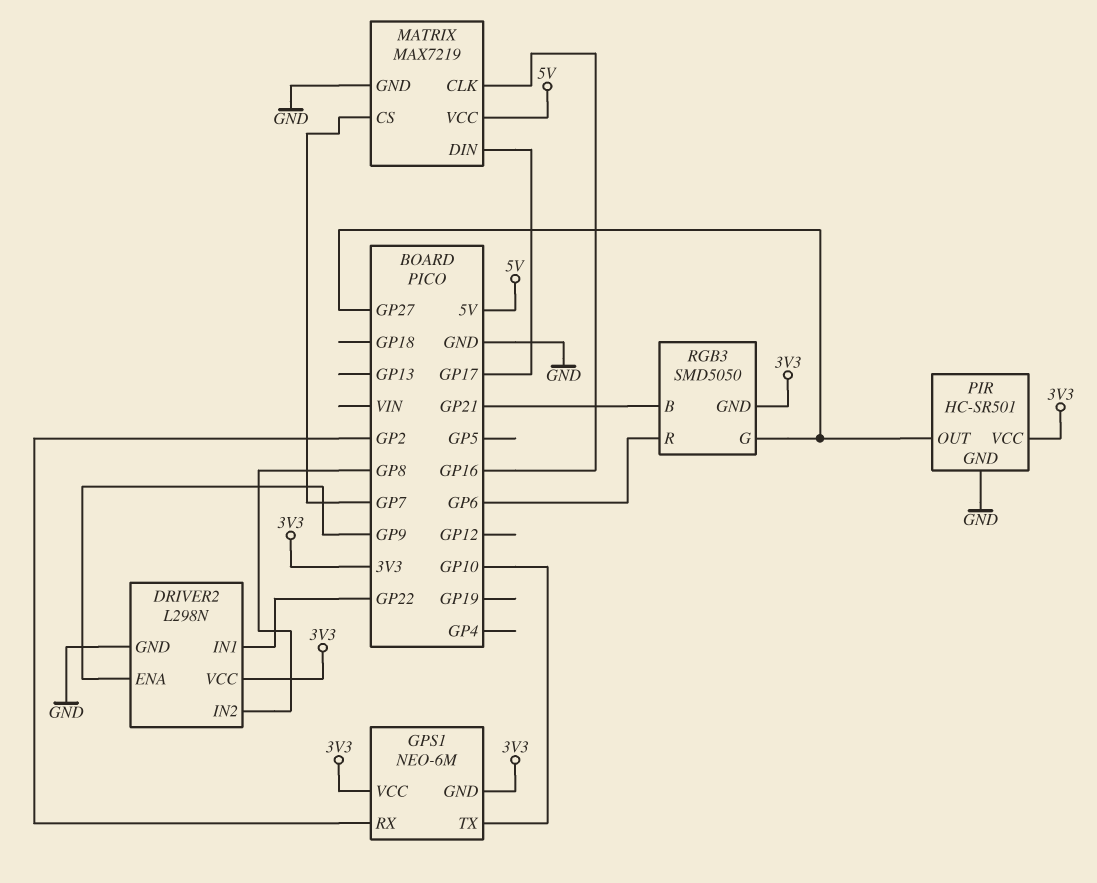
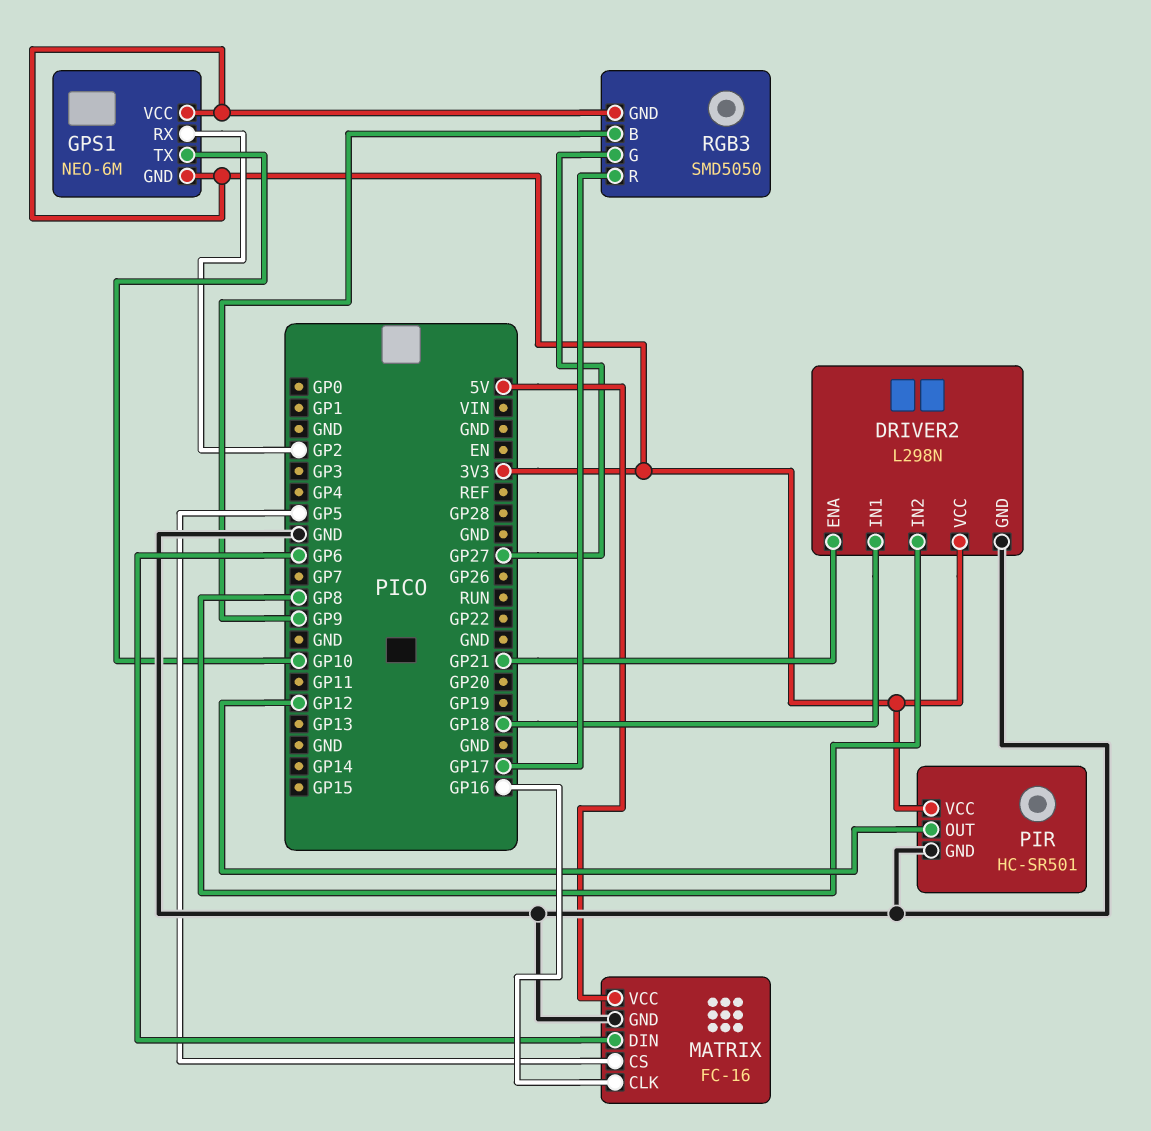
DRIVER2 pin ENA: GP9 -> GP21
DRIVER2 pin IN1: GP22 -> GP18
MATRIX: MAX7219 -> FC-16
MATRIX pin CS: GP7 -> GP5
MATRIX pin DIN: GP17 -> GP6
PIR pin OUT: GP27 -> GP12
RGB3 pin B: GP21 -> GP9
RGB3 pin R: GP6 -> GP17

